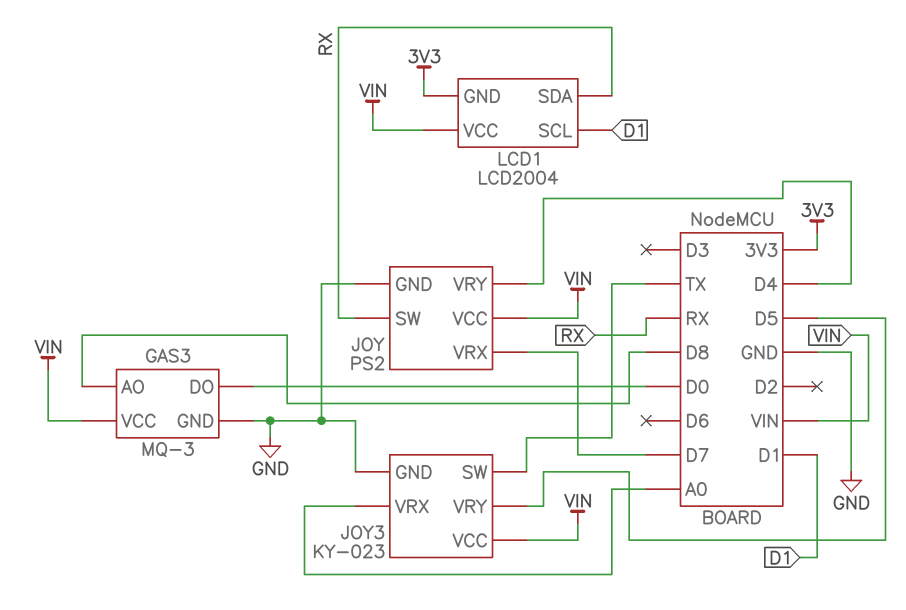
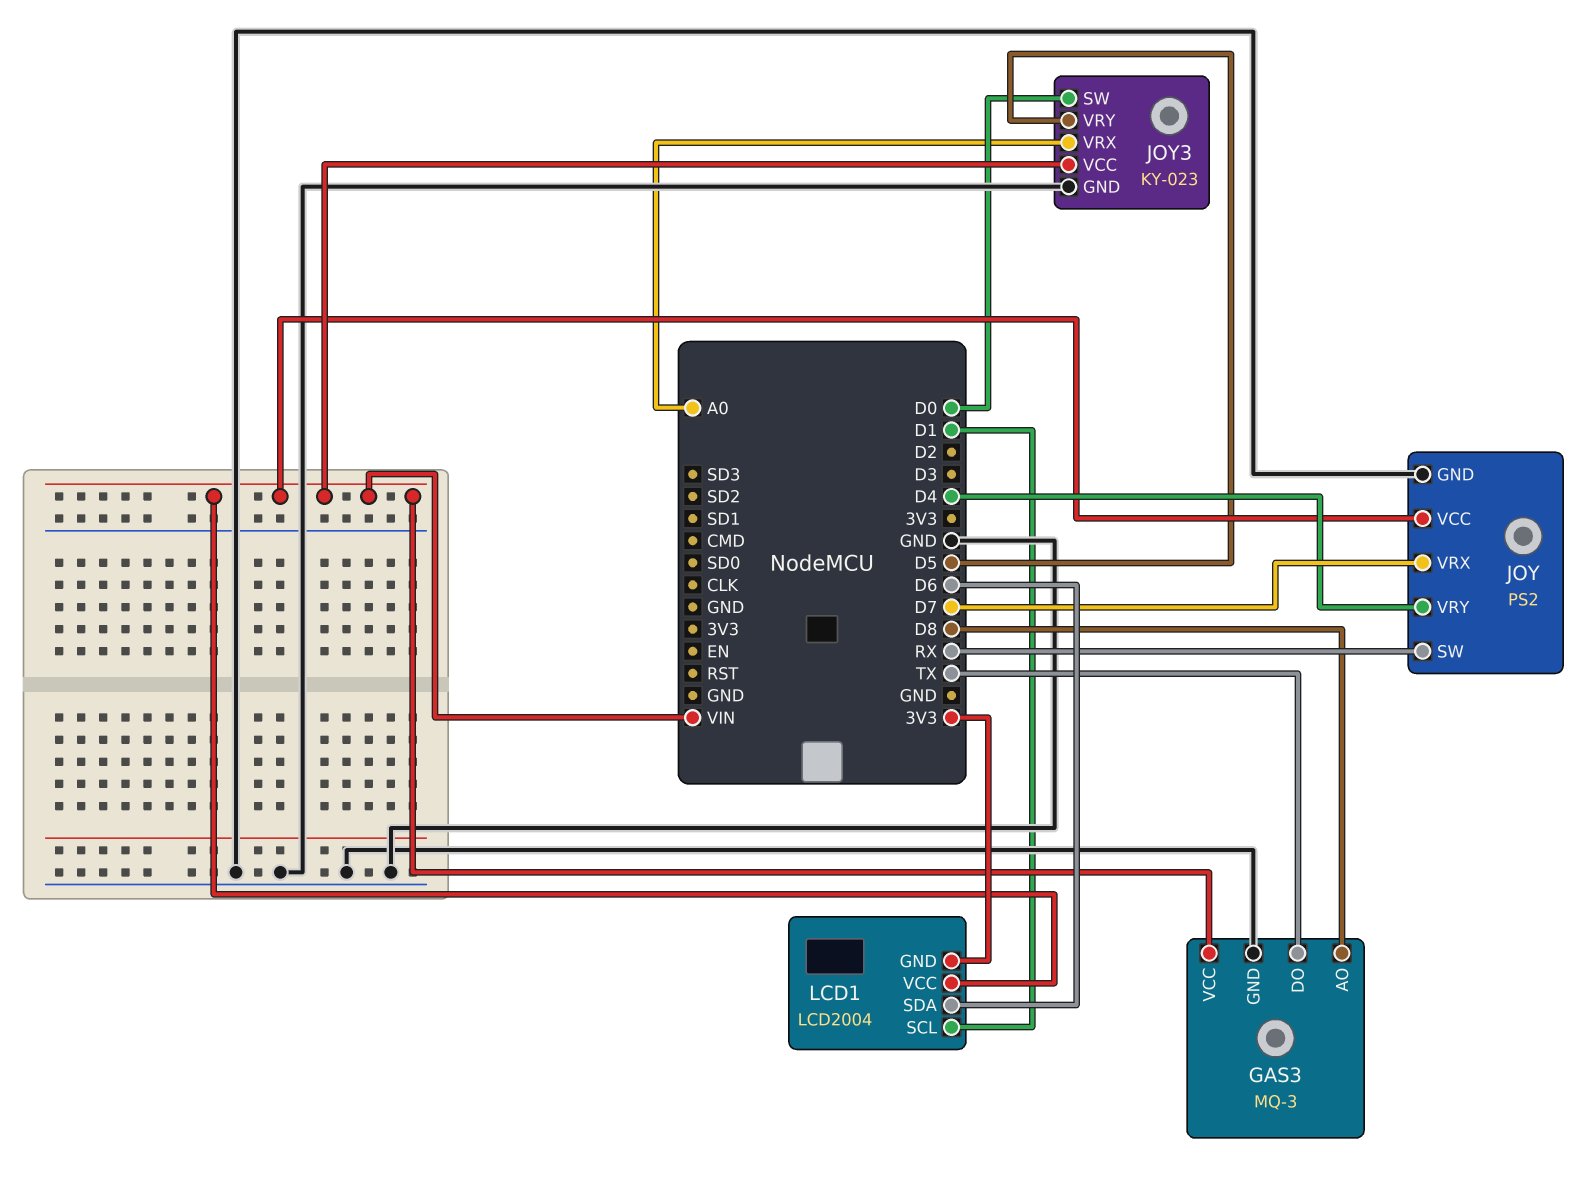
GAS3 pin DO: D0 -> TX
JOY3 pin SW: TX -> D0
LCD1 pin SDA: RX -> D6

